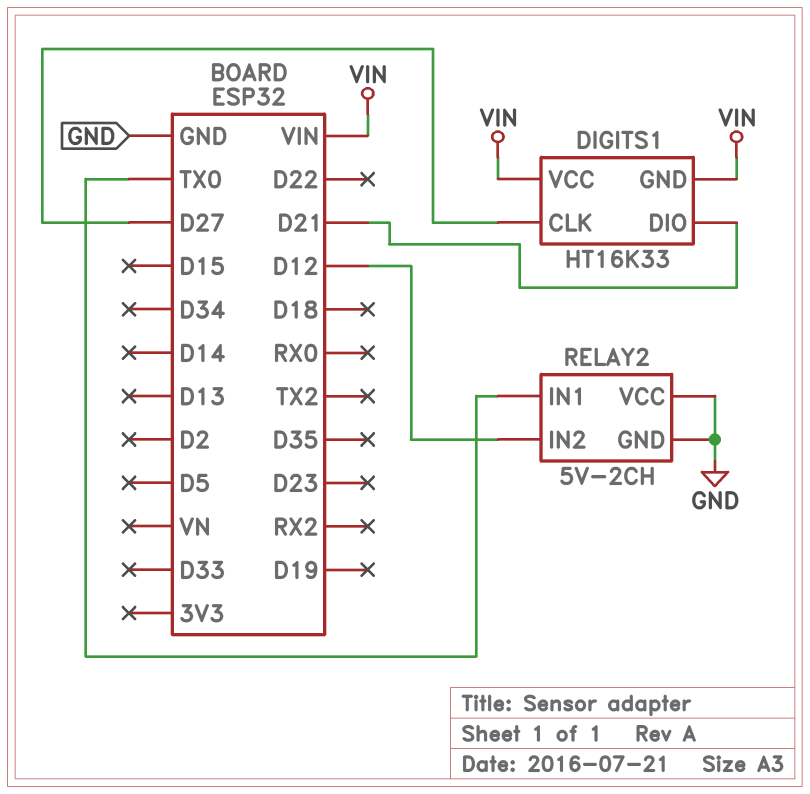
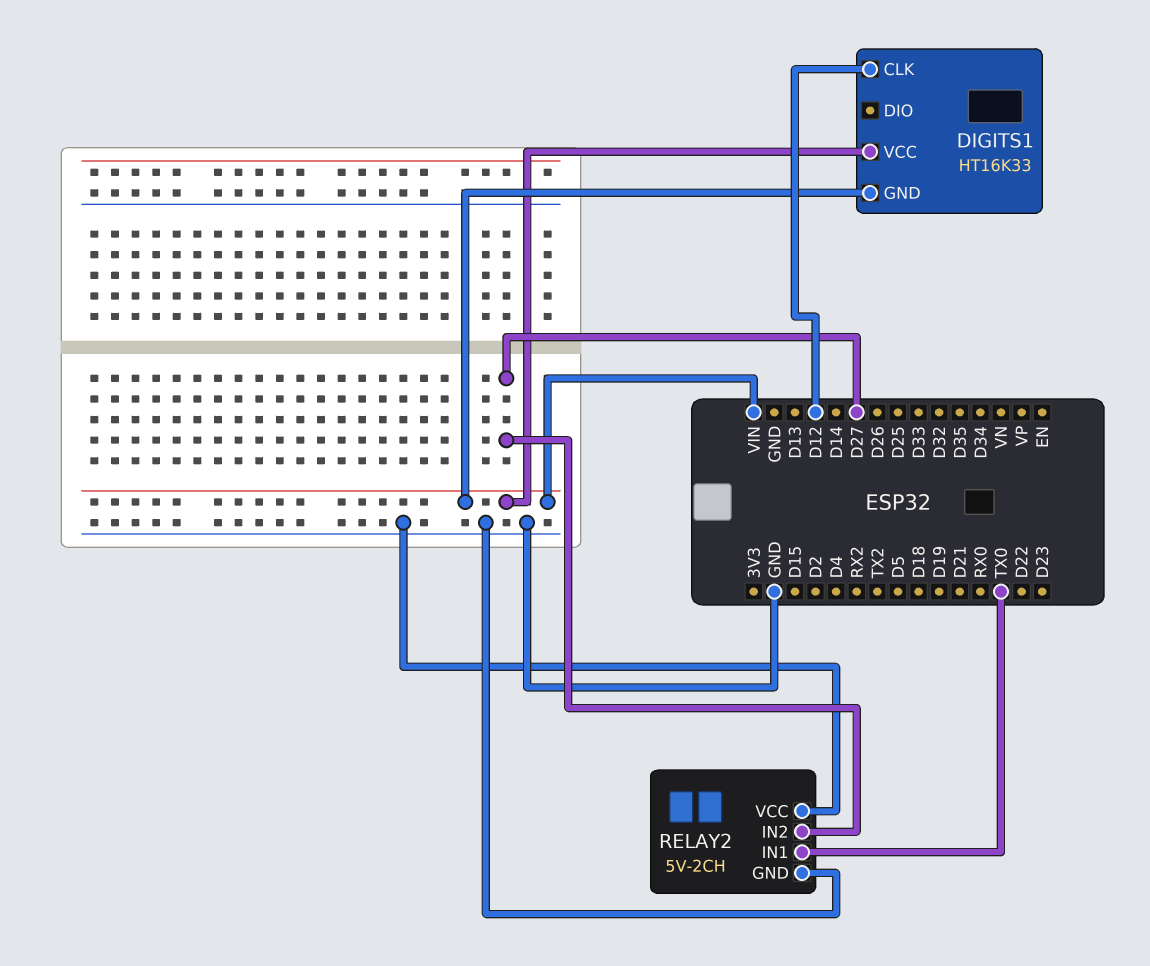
DIGITS1 pin CLK: D27 -> D12
DIGITS1 pin DIO: D21 -> none
RELAY2 pin IN2: D12 -> D27

